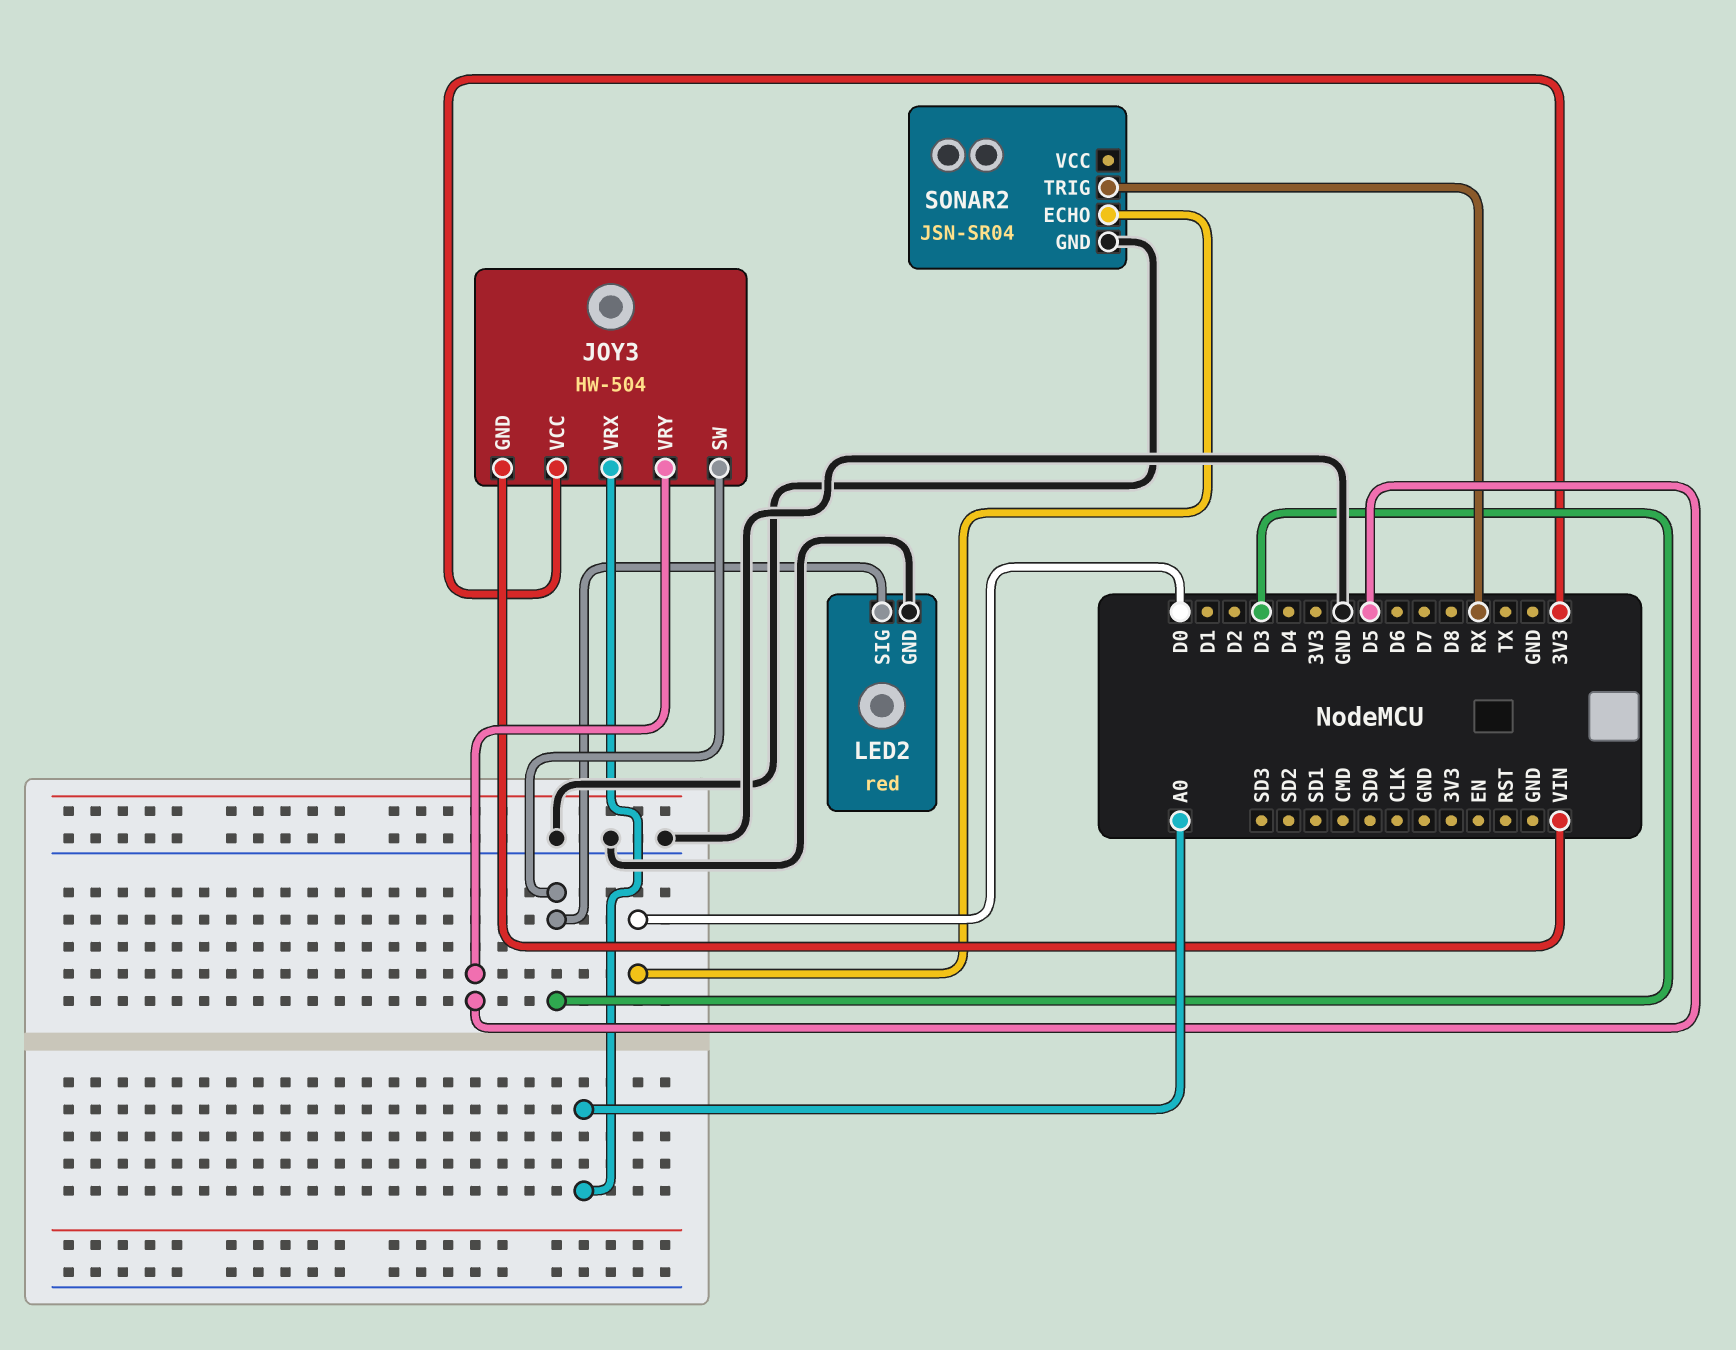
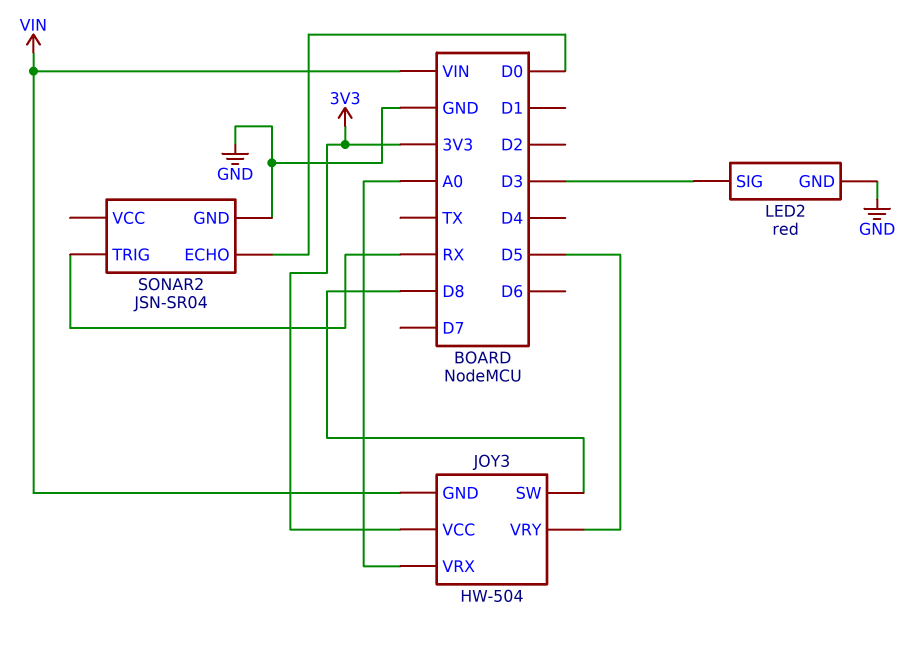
JOY3 pin SW: D3 -> D8

